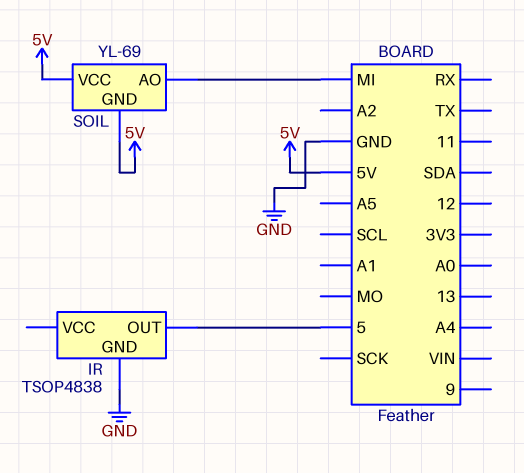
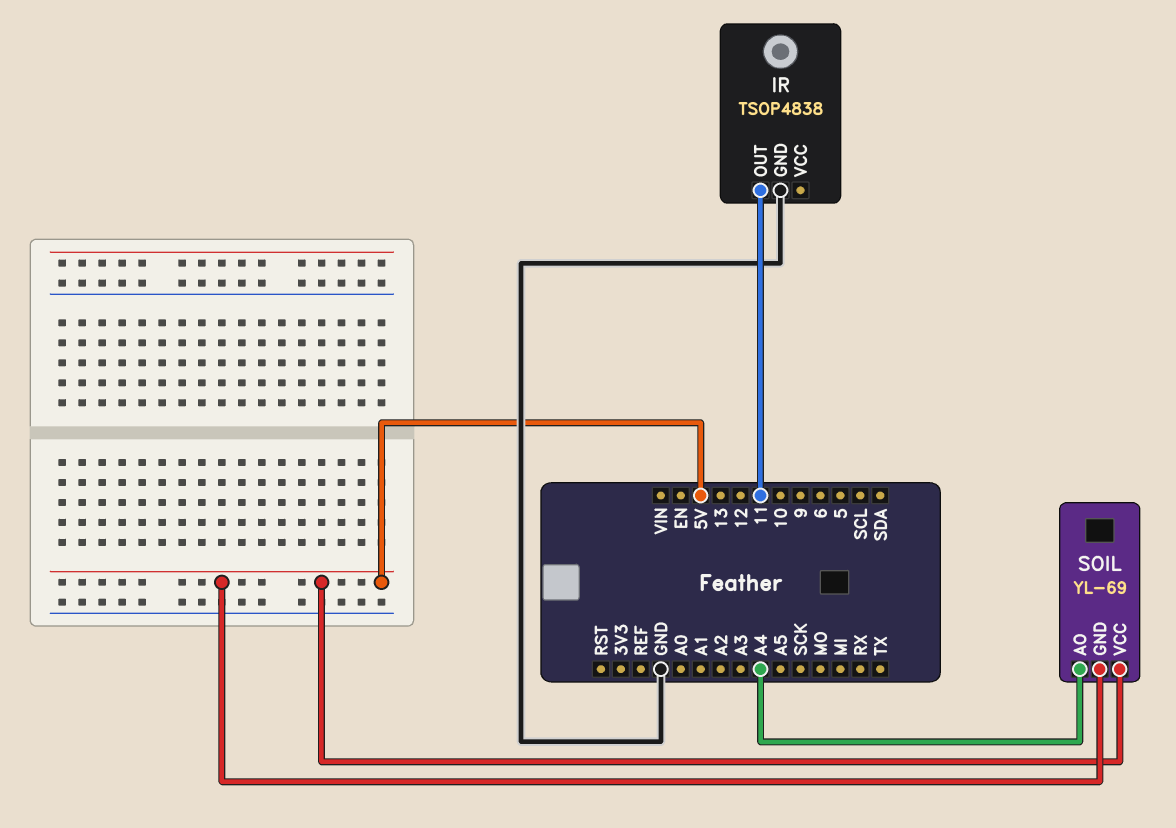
IR pin OUT: 5 -> 11
SOIL pin AO: MI -> A4

